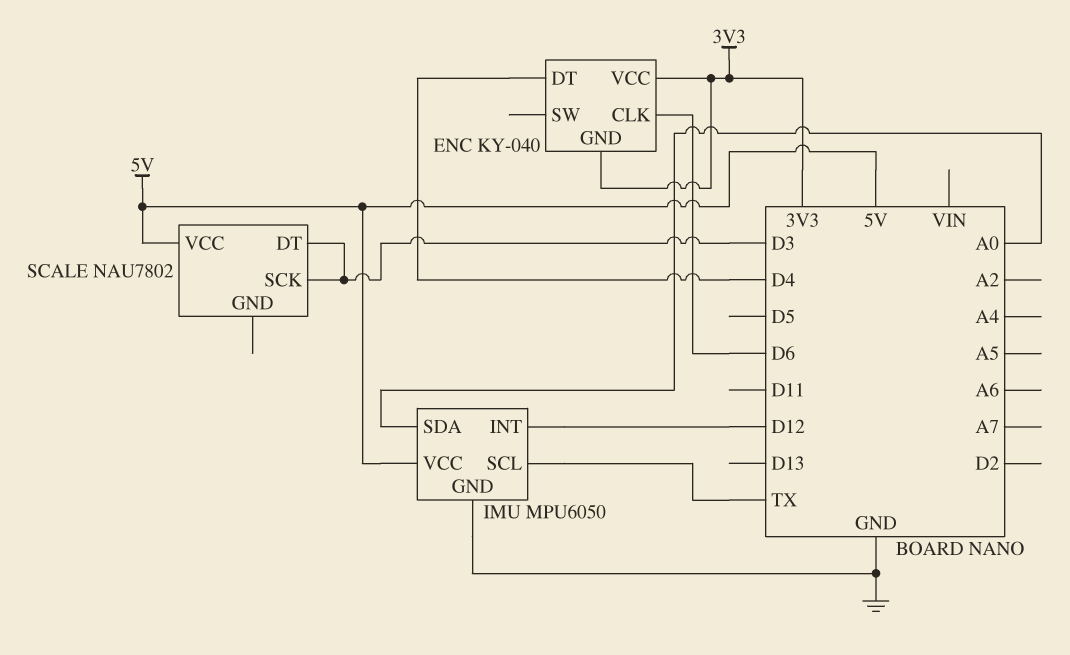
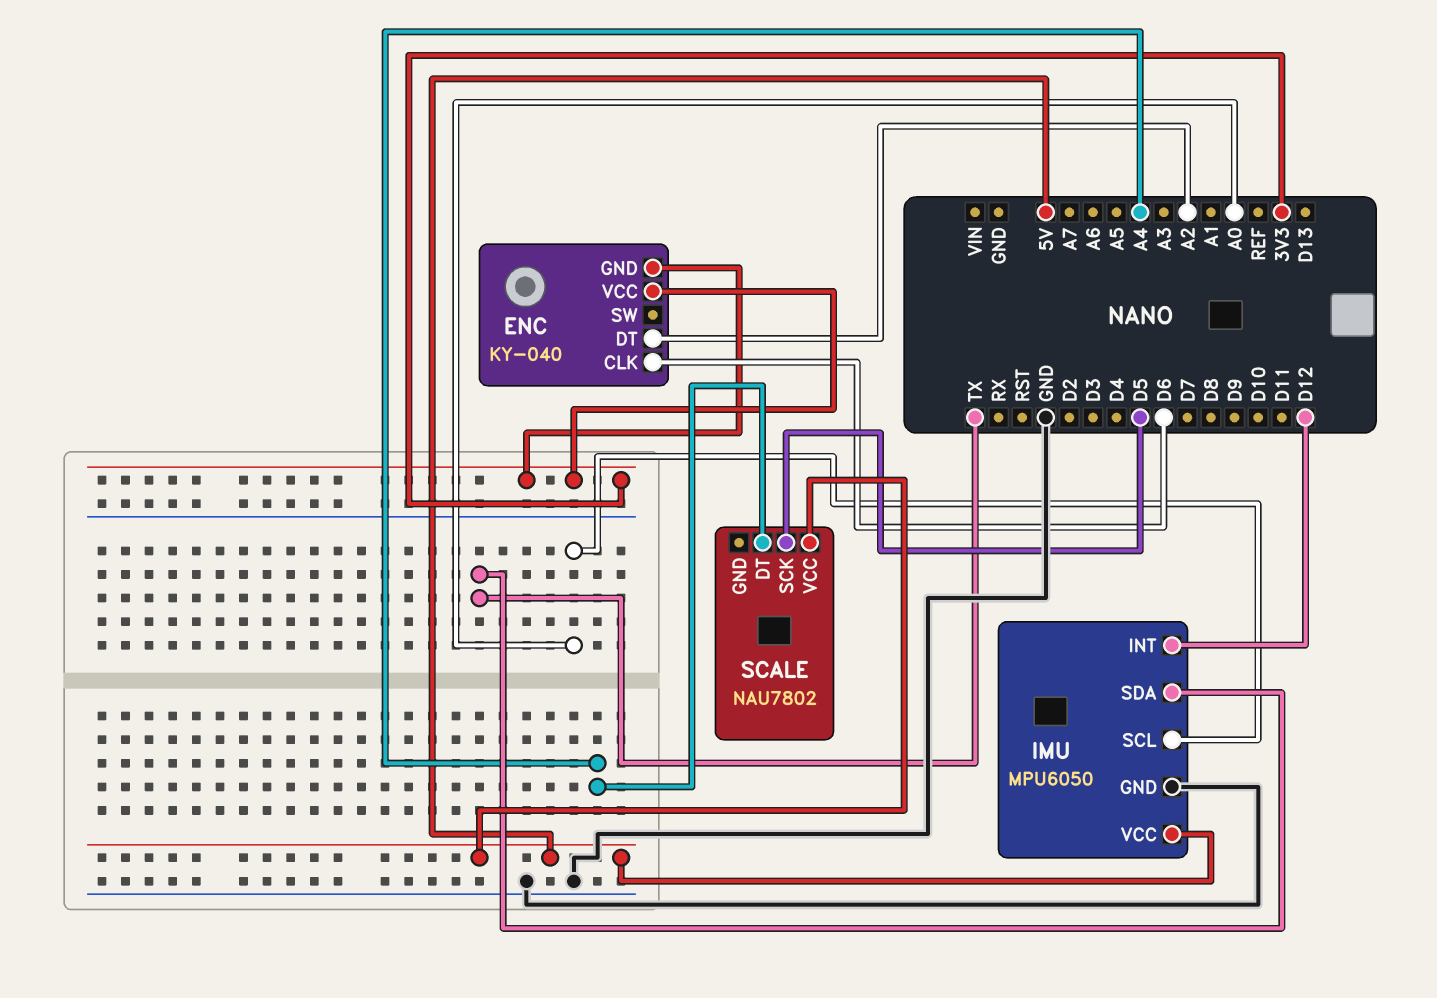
ENC pin DT: D4 -> A2
IMU pin SCL: TX -> A0
IMU pin SDA: A0 -> TX
SCALE pin DT: D3 -> A4
SCALE pin SCK: D3 -> D5

